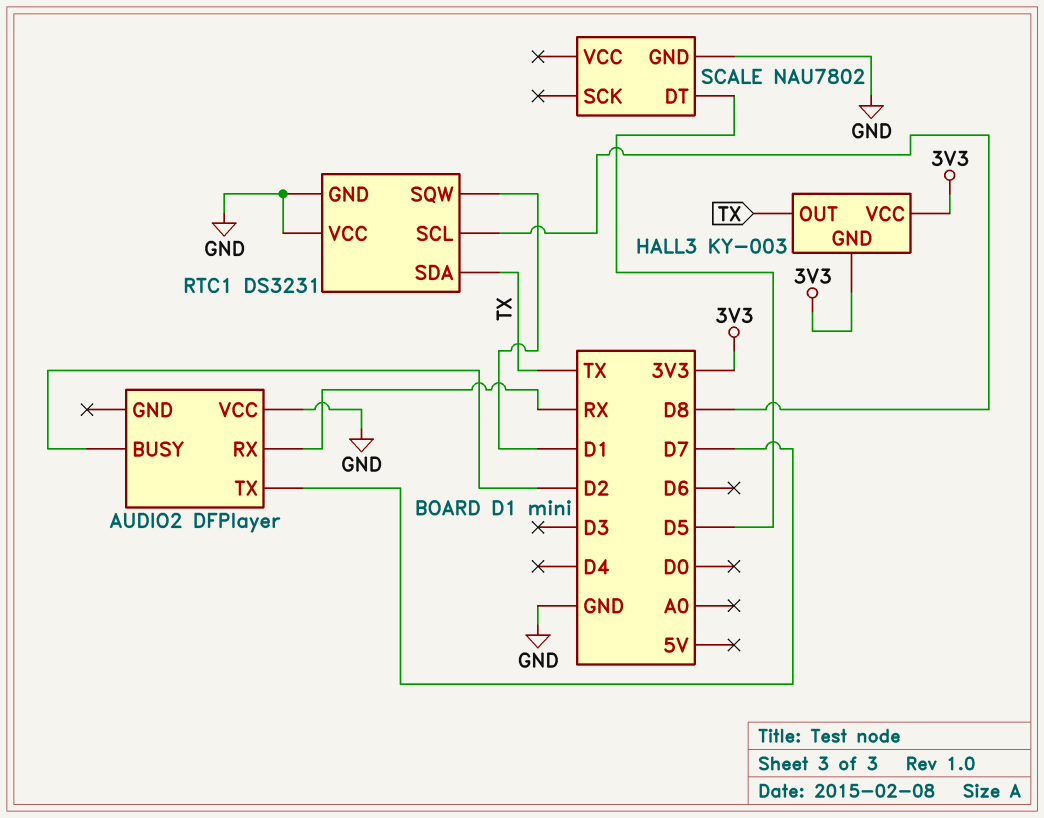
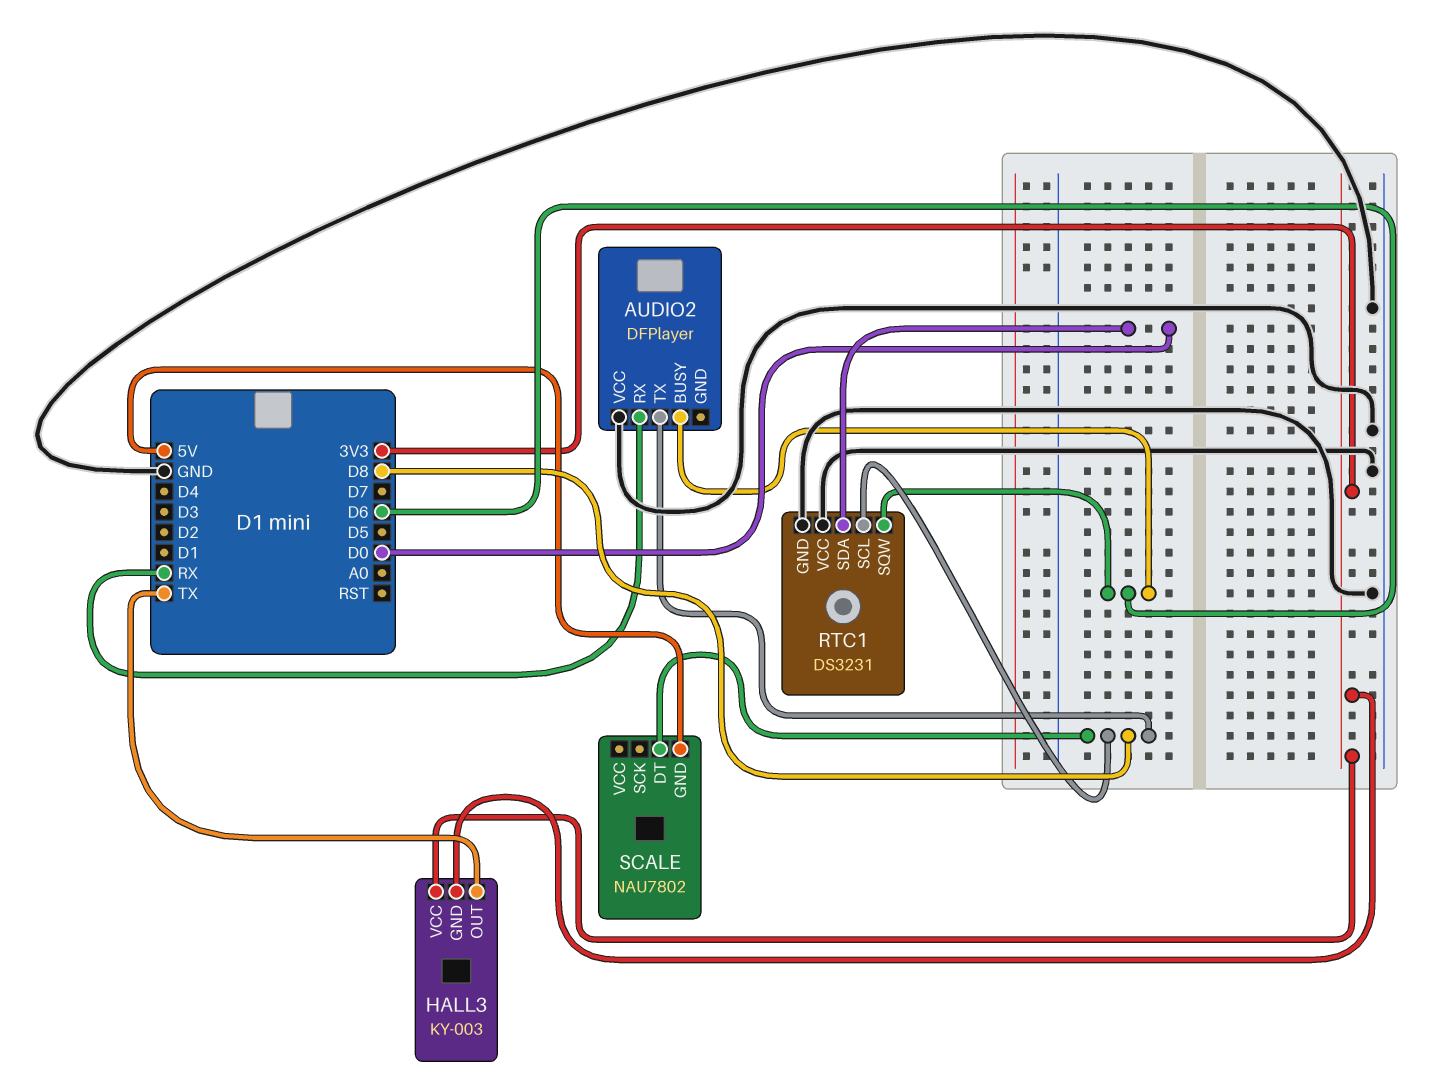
AUDIO2 pin BUSY: D2 -> D6
AUDIO2 pin TX: D7 -> D8
RTC1 pin SDA: TX -> D0
RTC1 pin SQW: D1 -> D6
SCALE pin DT: D5 -> D8
SCALE pin GND: GND -> 5V

